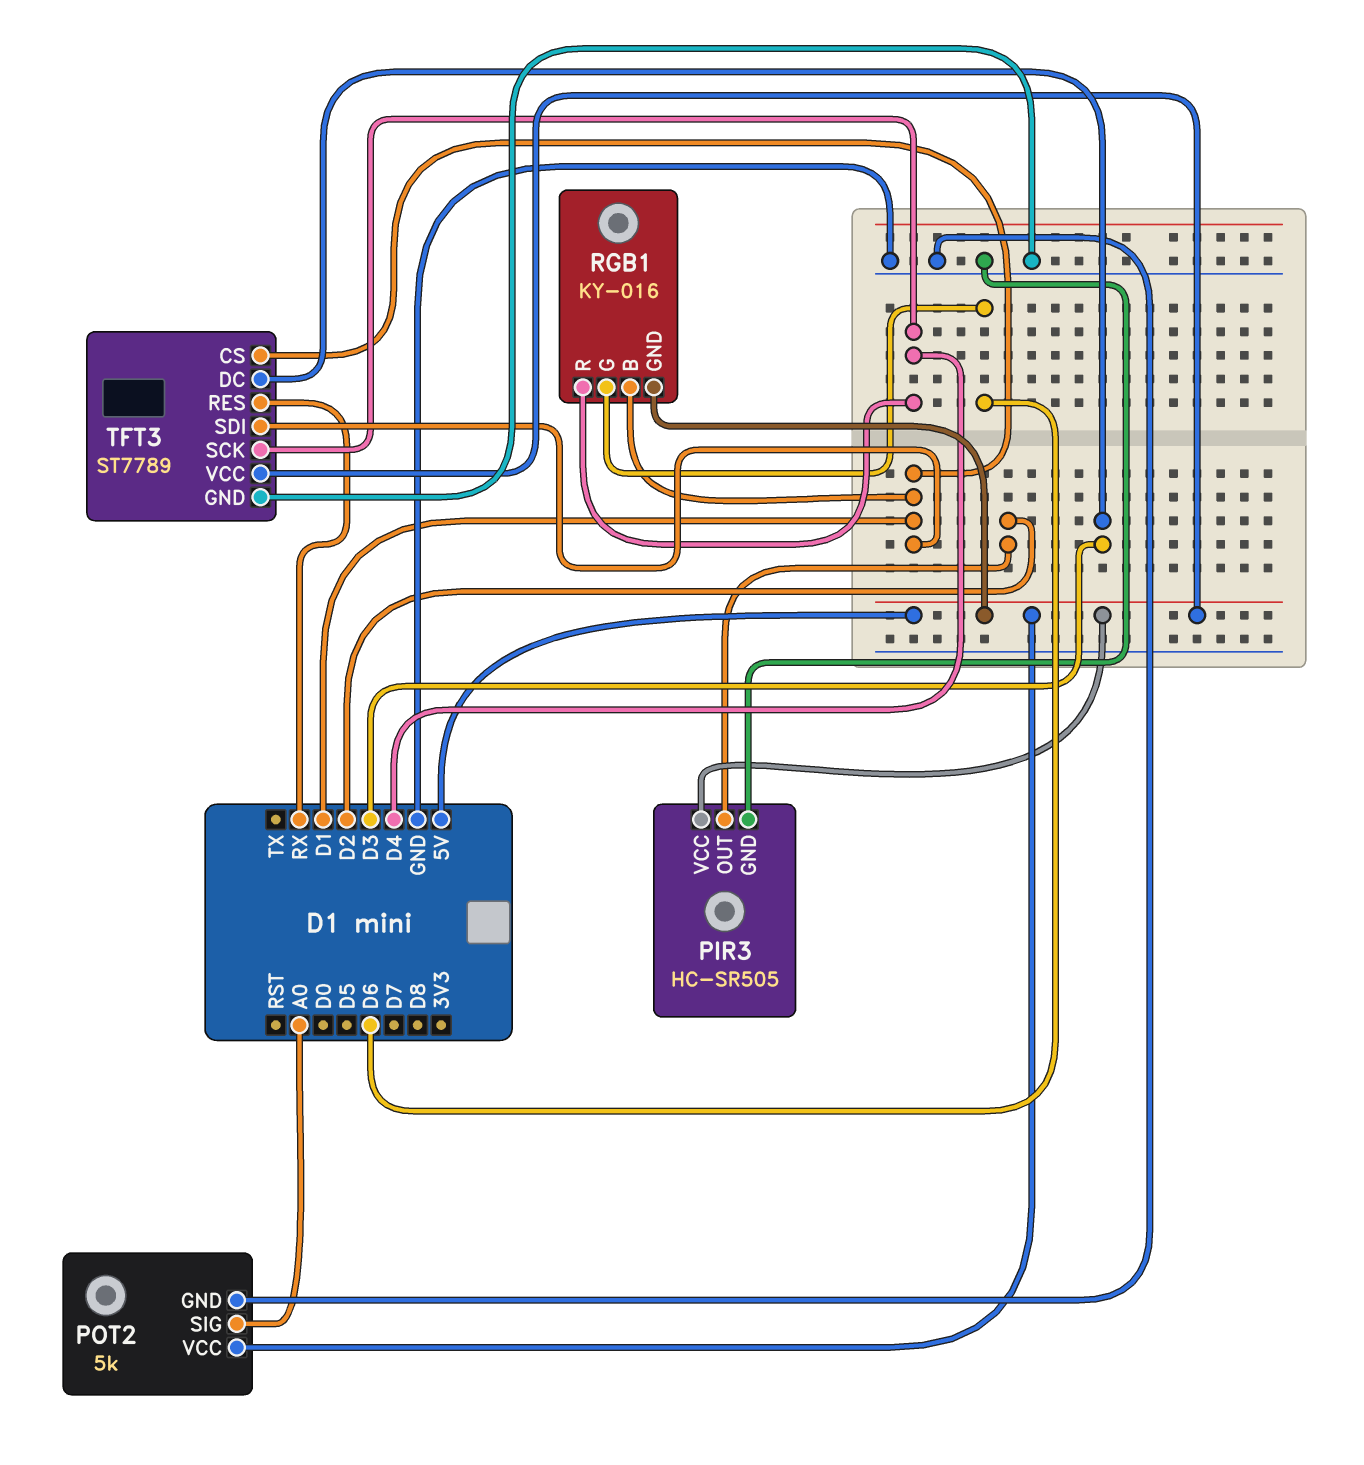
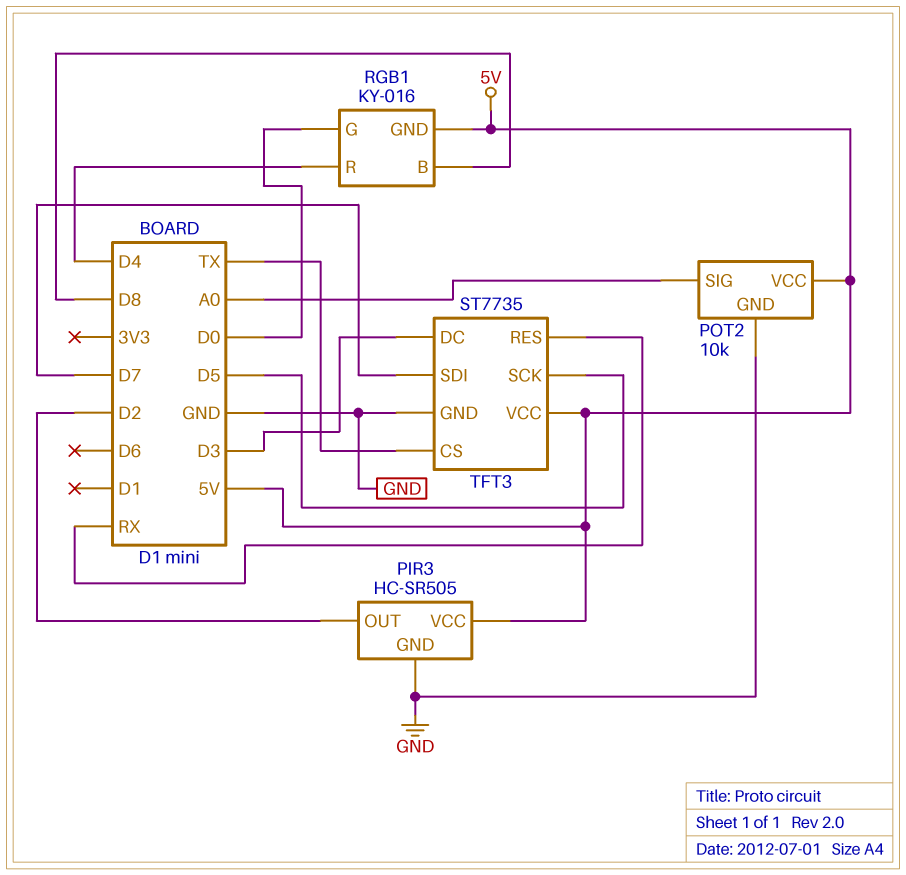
POT2: 5k -> 10k
RGB1 pin B: D1 -> D8
RGB1 pin G: D6 -> D0
TFT3: ST7789 -> ST7735
TFT3 pin CS: D1 -> TX
TFT3 pin SCK: D4 -> D5
TFT3 pin SDI: D1 -> D7

